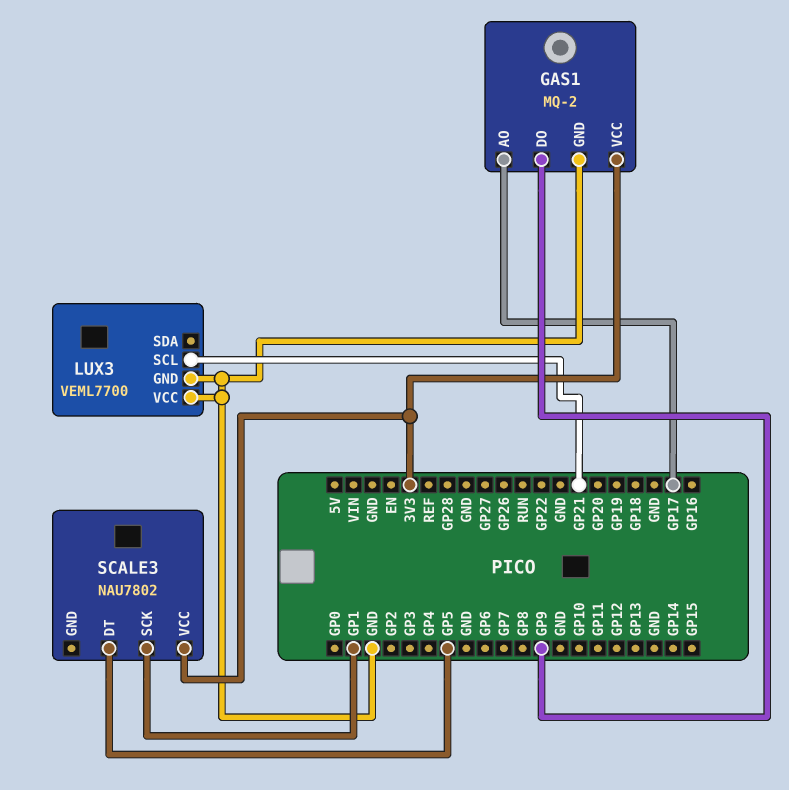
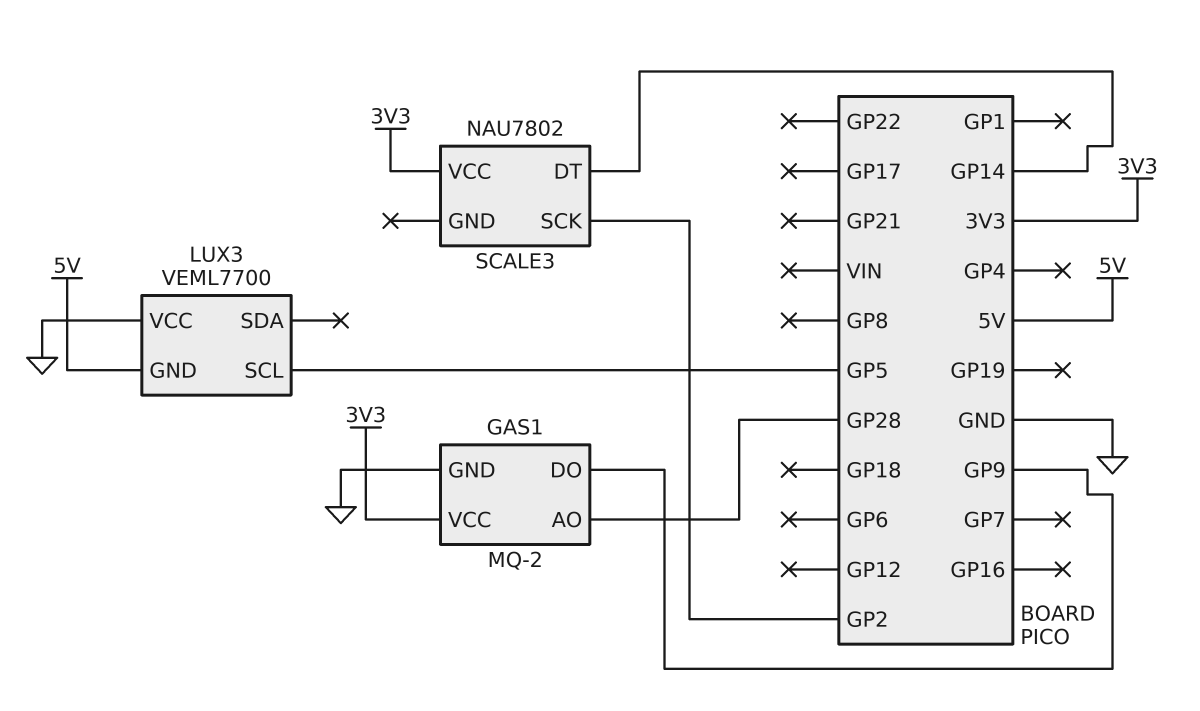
GAS1 pin AO: GP17 -> GP28
LUX3 pin GND: GND -> 5V
LUX3 pin SCL: GP21 -> GP5
SCALE3 pin DT: GP5 -> GP14
SCALE3 pin SCK: GP1 -> GP2

